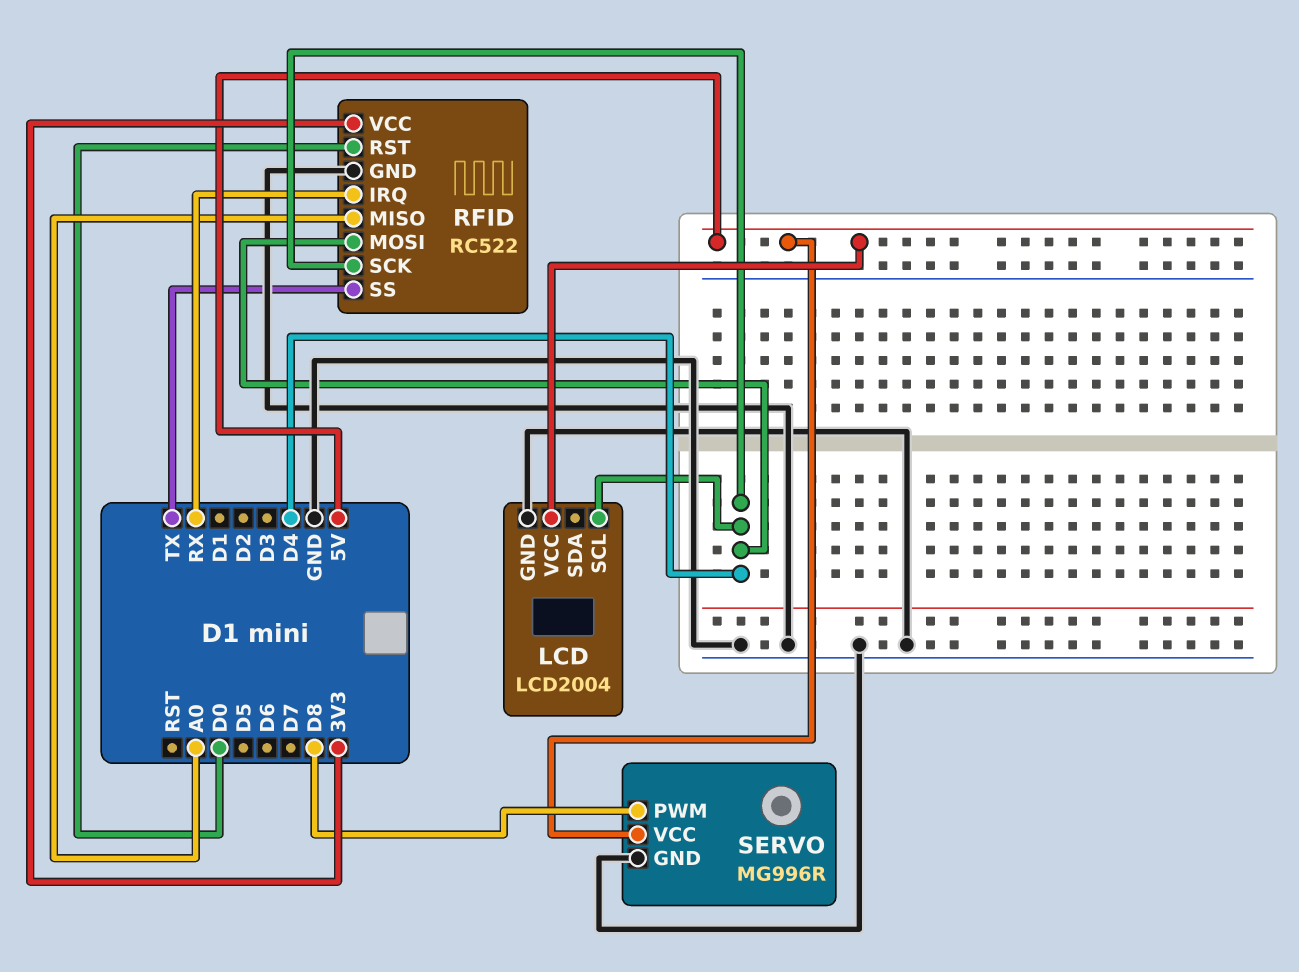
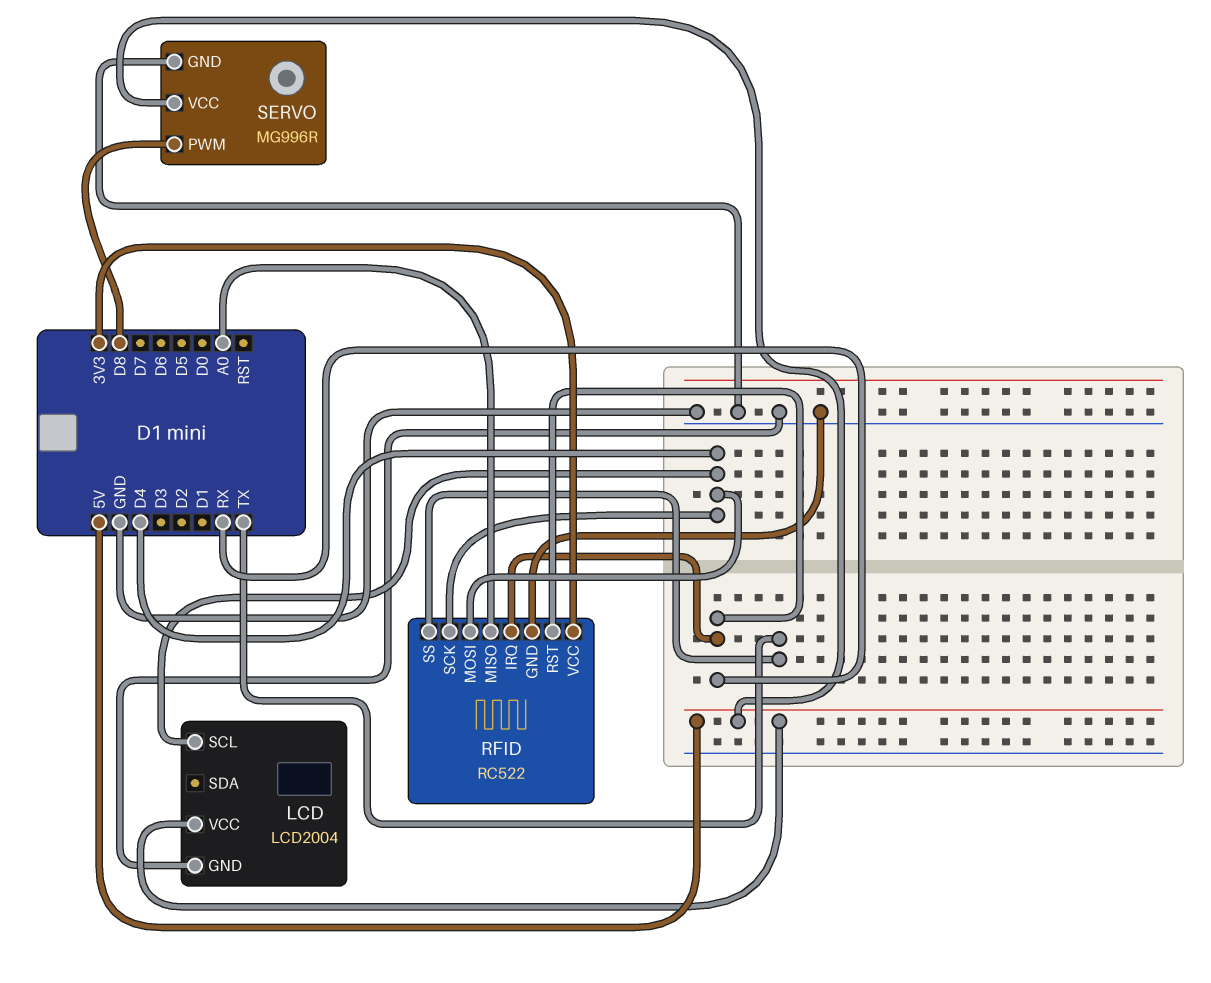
RFID pin RST: D0 -> RX

